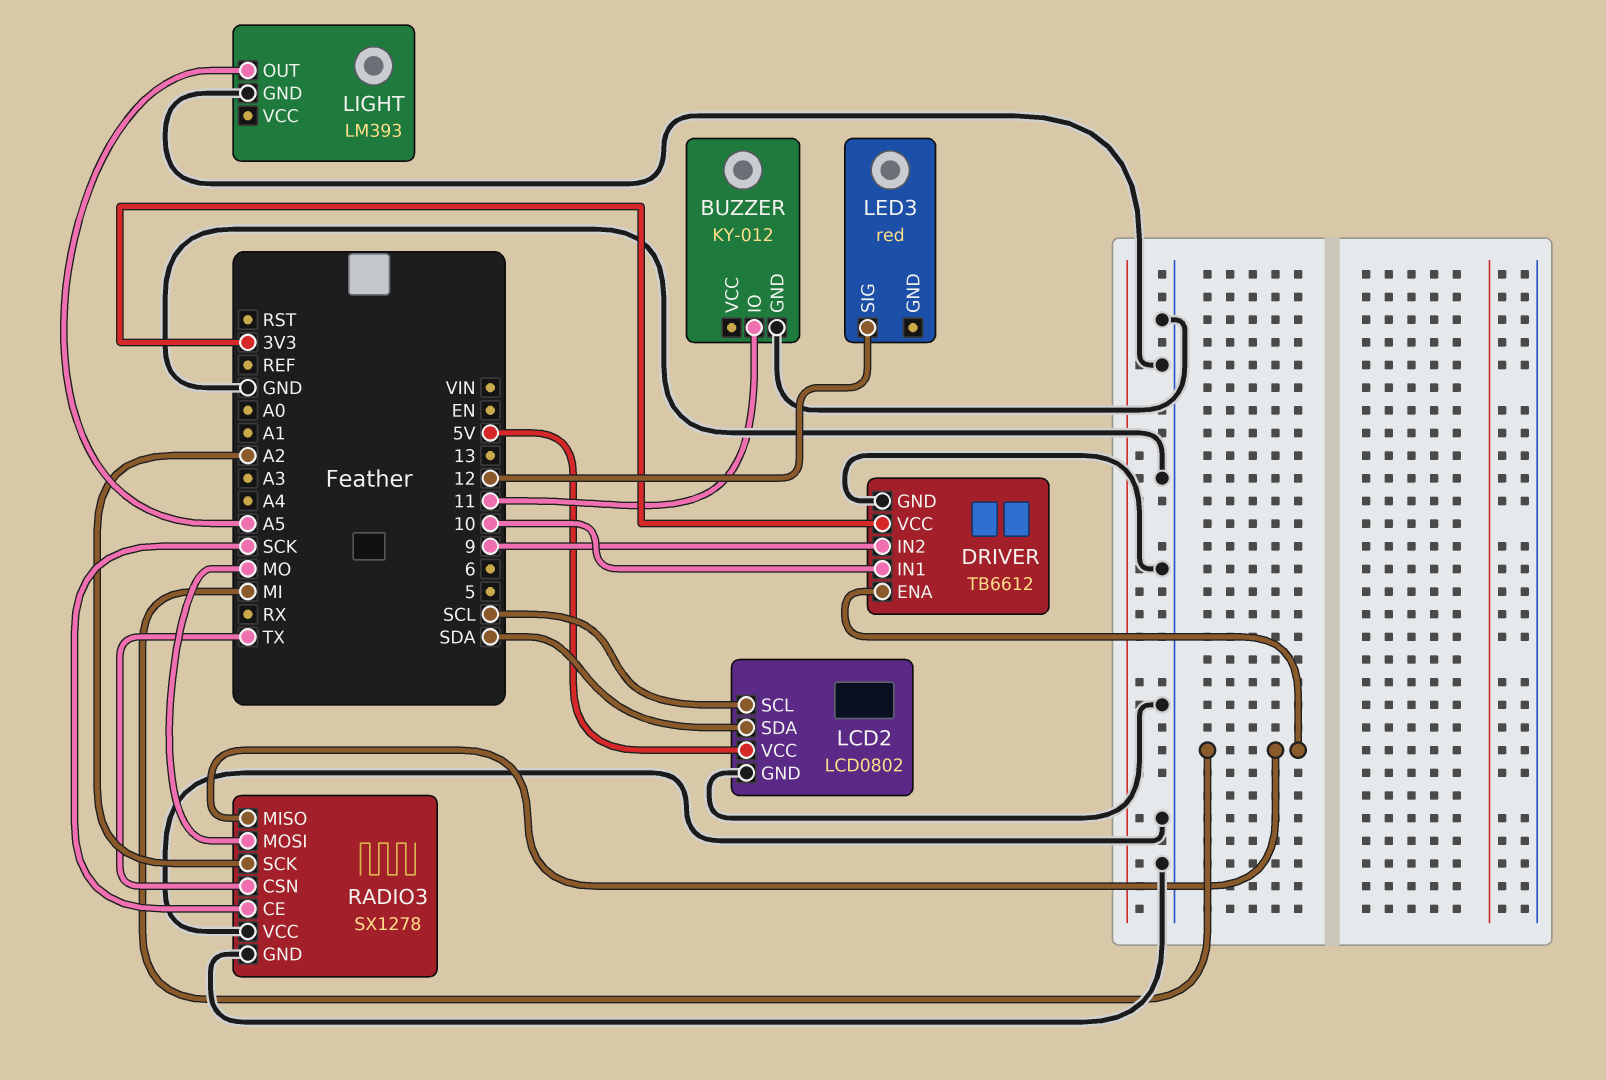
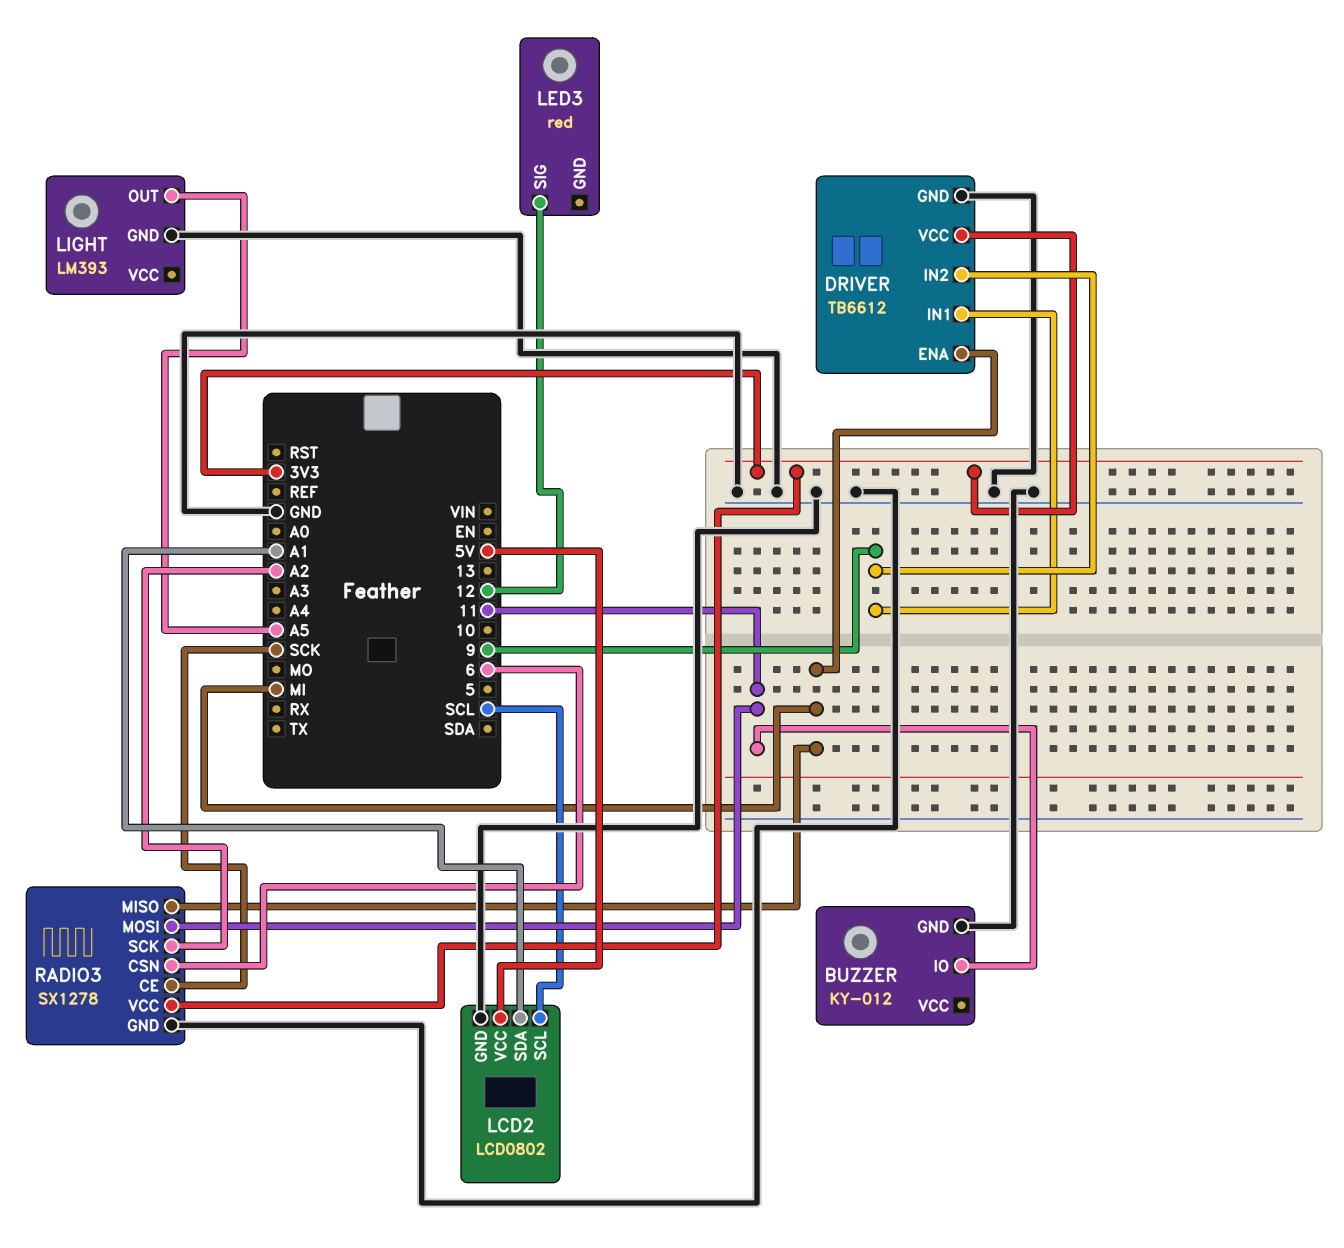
DRIVER pin IN1: 10 -> 9
LCD2 pin SDA: SDA -> A1
RADIO3 pin CSN: TX -> 6
RADIO3 pin MOSI: MO -> 11
RADIO3 pin VCC: GND -> 3V3

